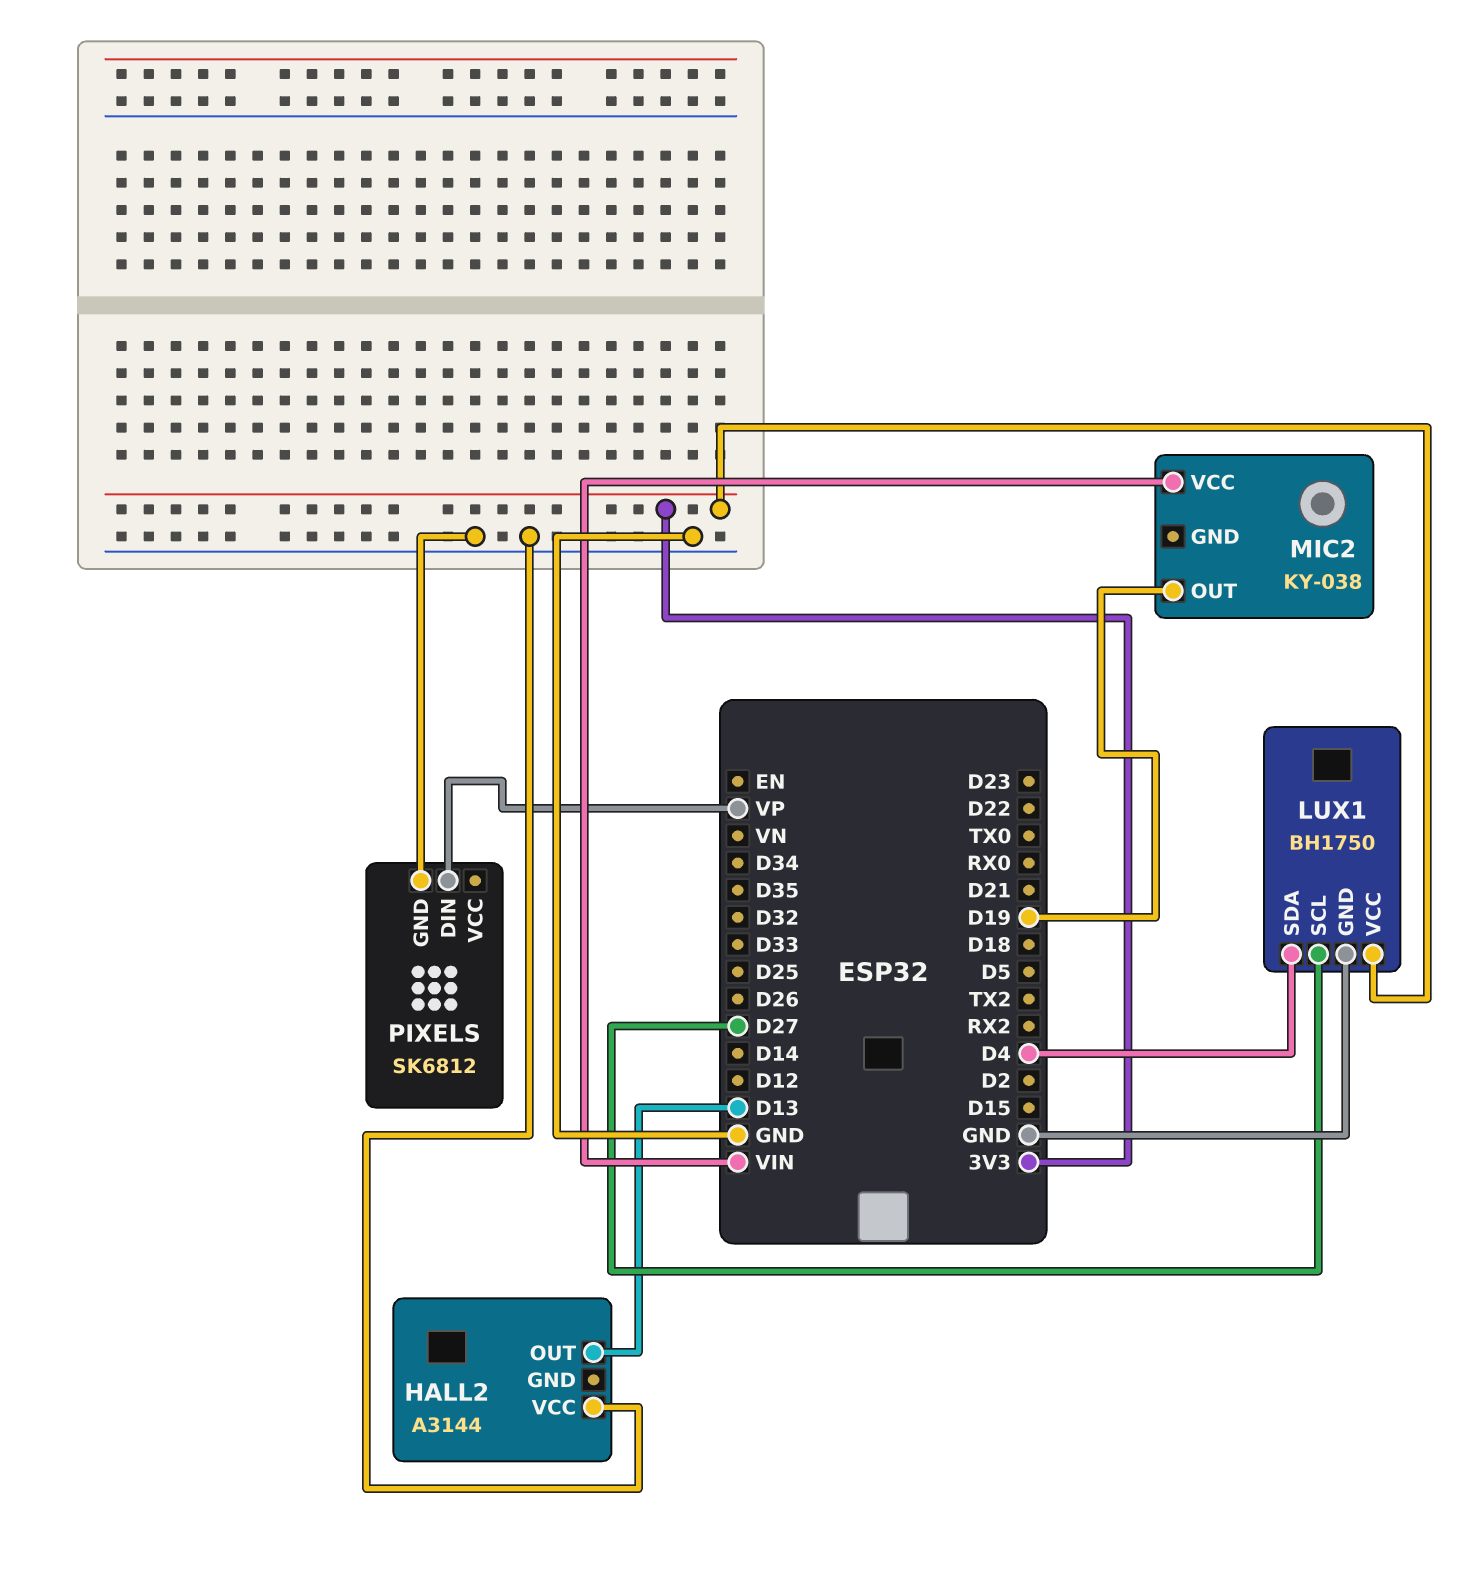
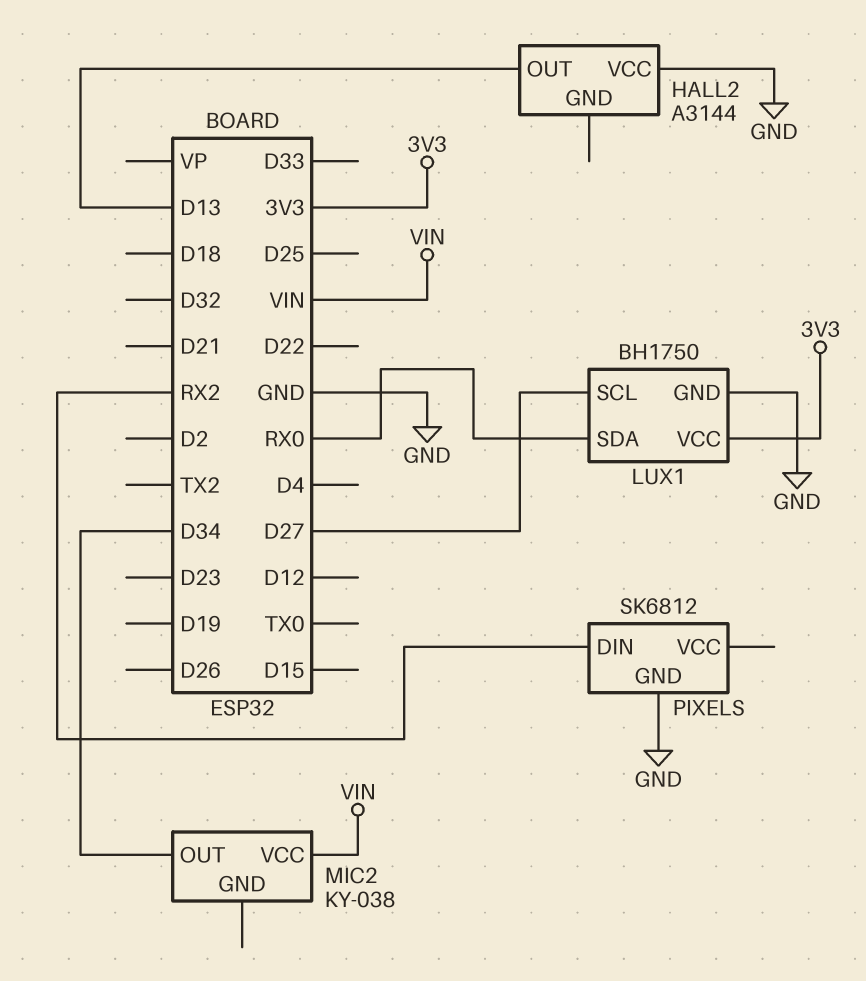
LUX1 pin SDA: D4 -> RX0
MIC2 pin OUT: D19 -> D34
PIXELS pin DIN: VP -> RX2

